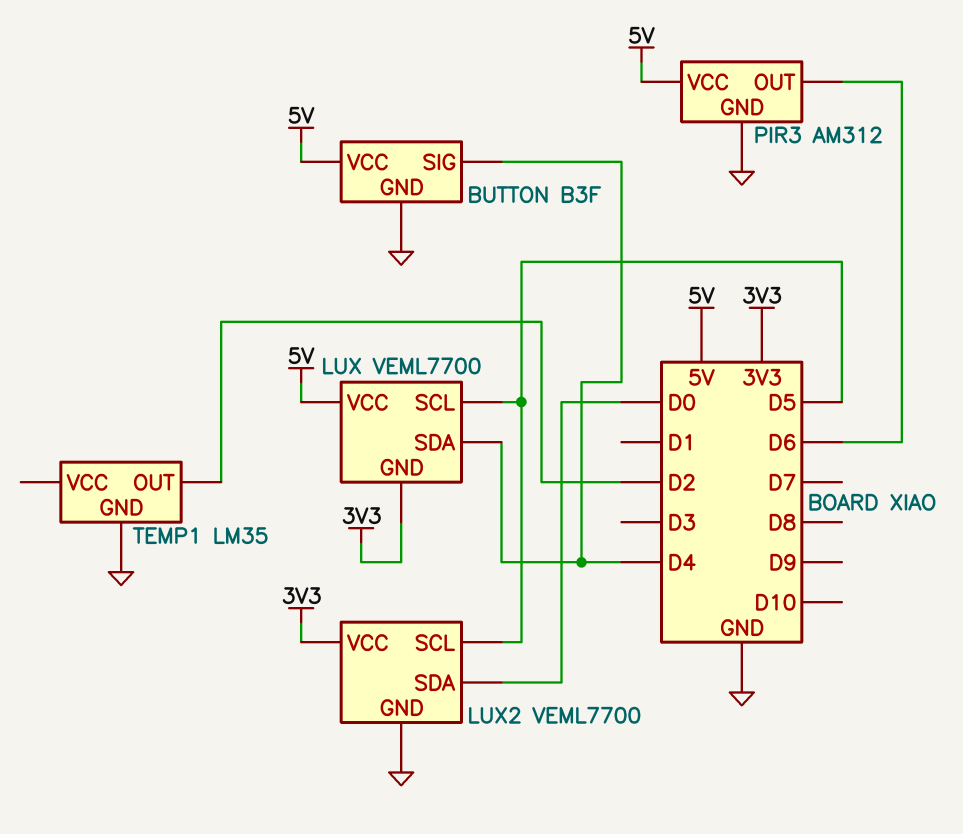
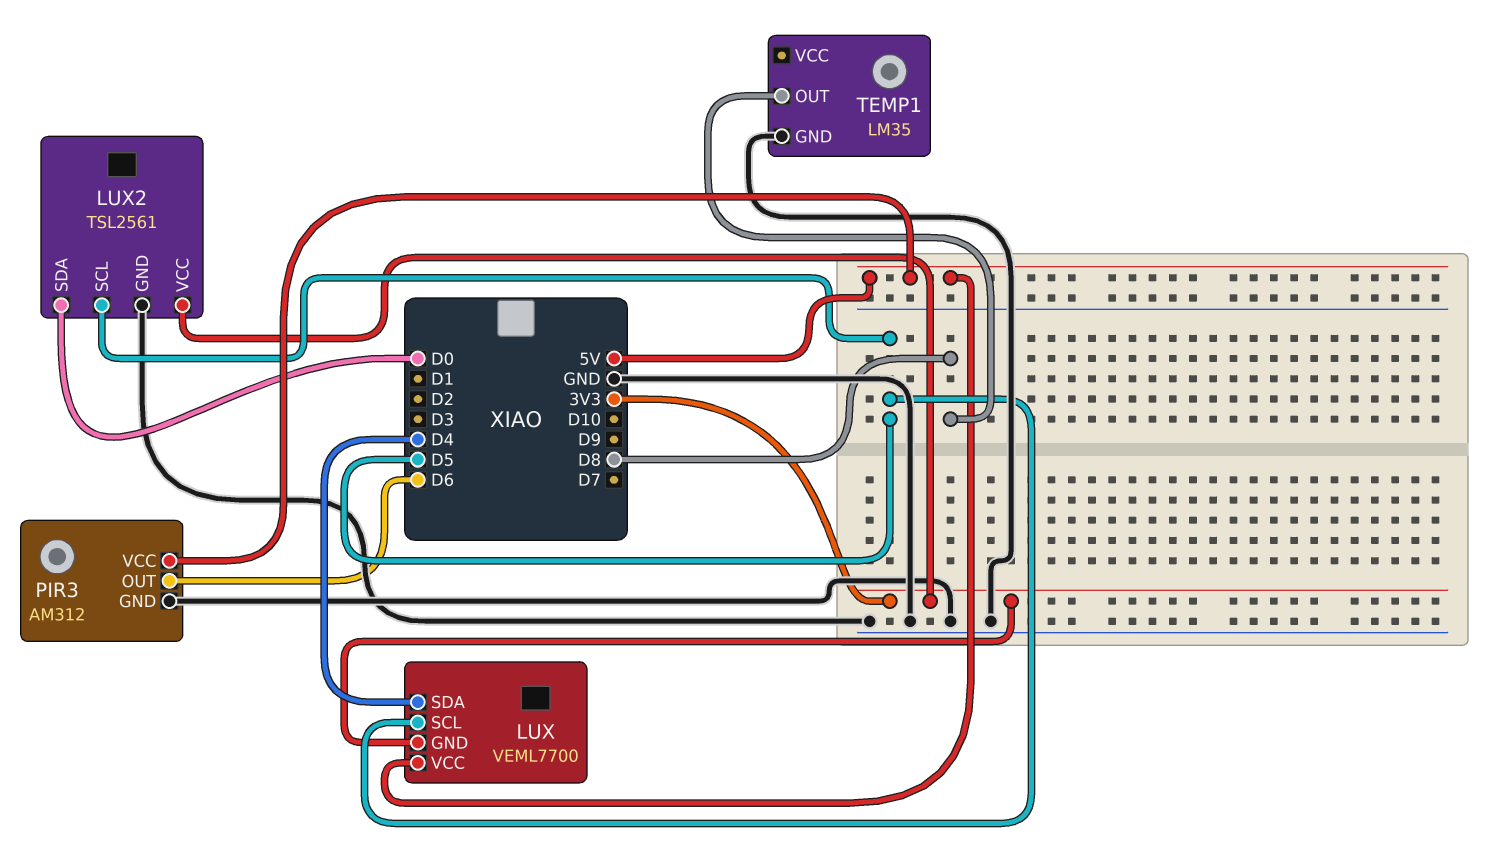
BUTTON: B3F -> none
BUTTON pin GND: GND -> none
BUTTON pin SIG: D4 -> none
BUTTON pin VCC: 5V -> none
LUX2: VEML7700 -> TSL2561
TEMP1 pin OUT: D2 -> D8

